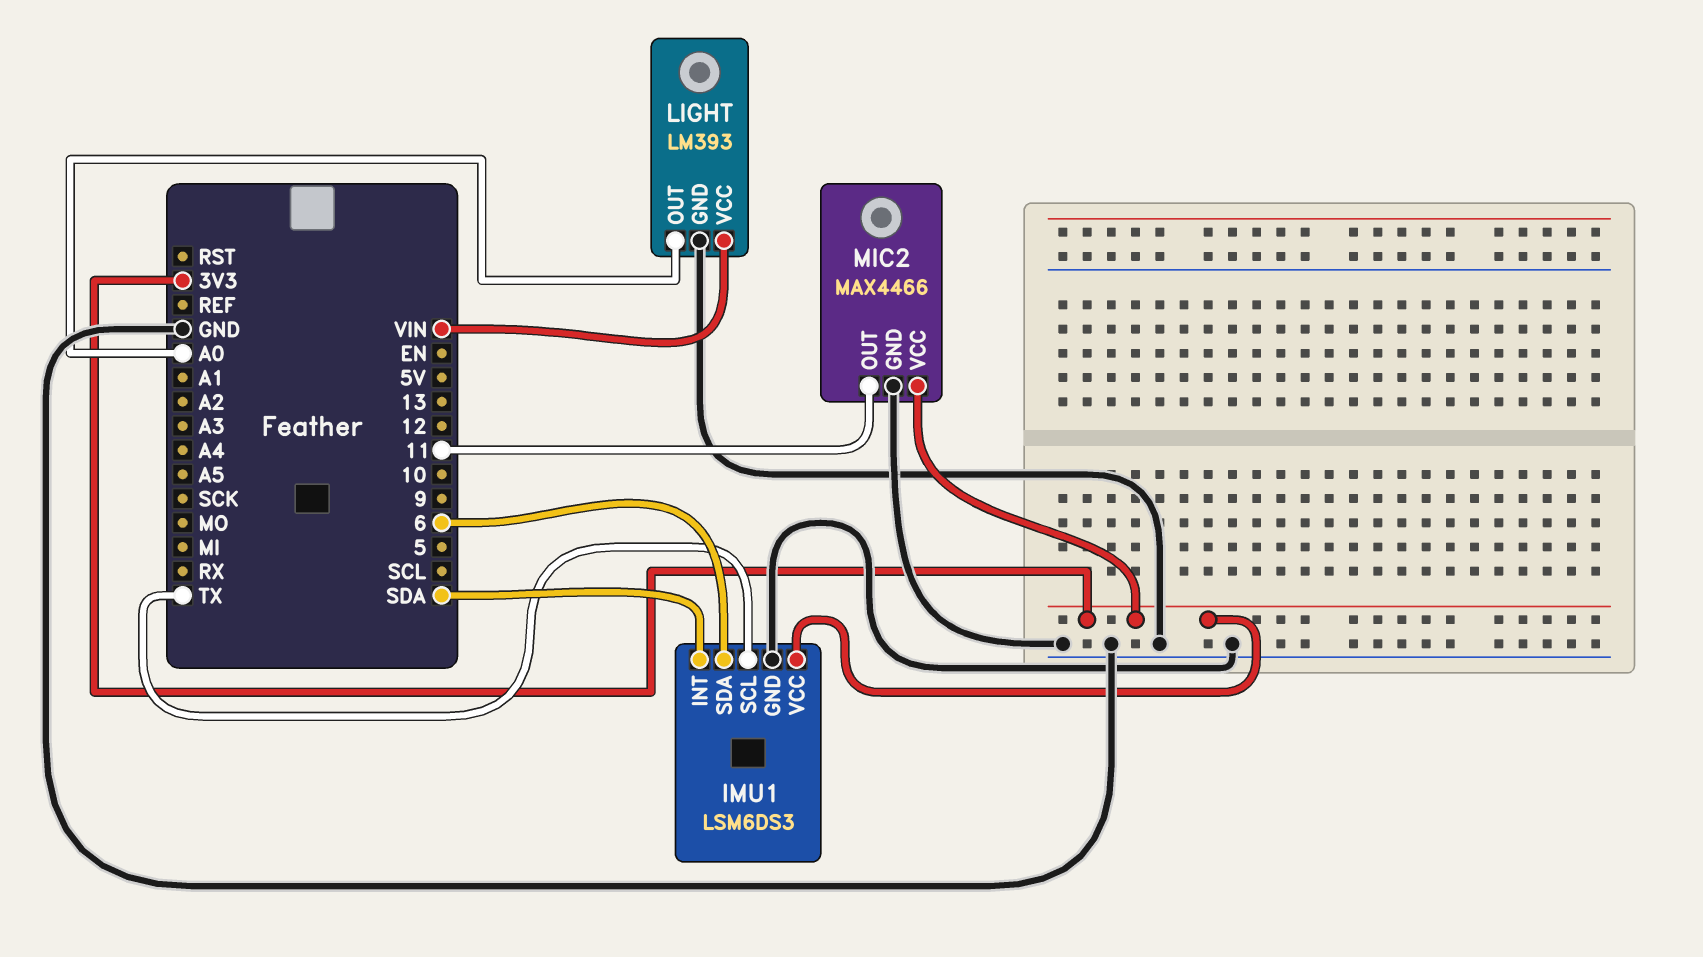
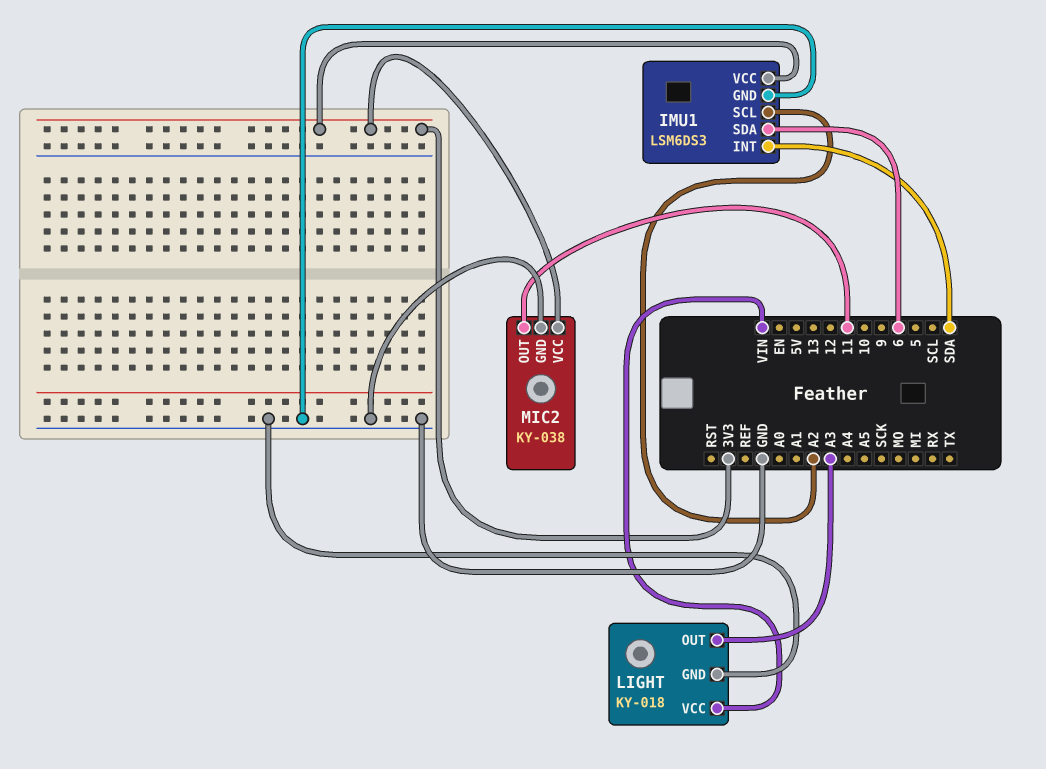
IMU1 pin SCL: TX -> A2
LIGHT: LM393 -> KY-018
LIGHT pin OUT: A0 -> A3
MIC2: MAX4466 -> KY-038

